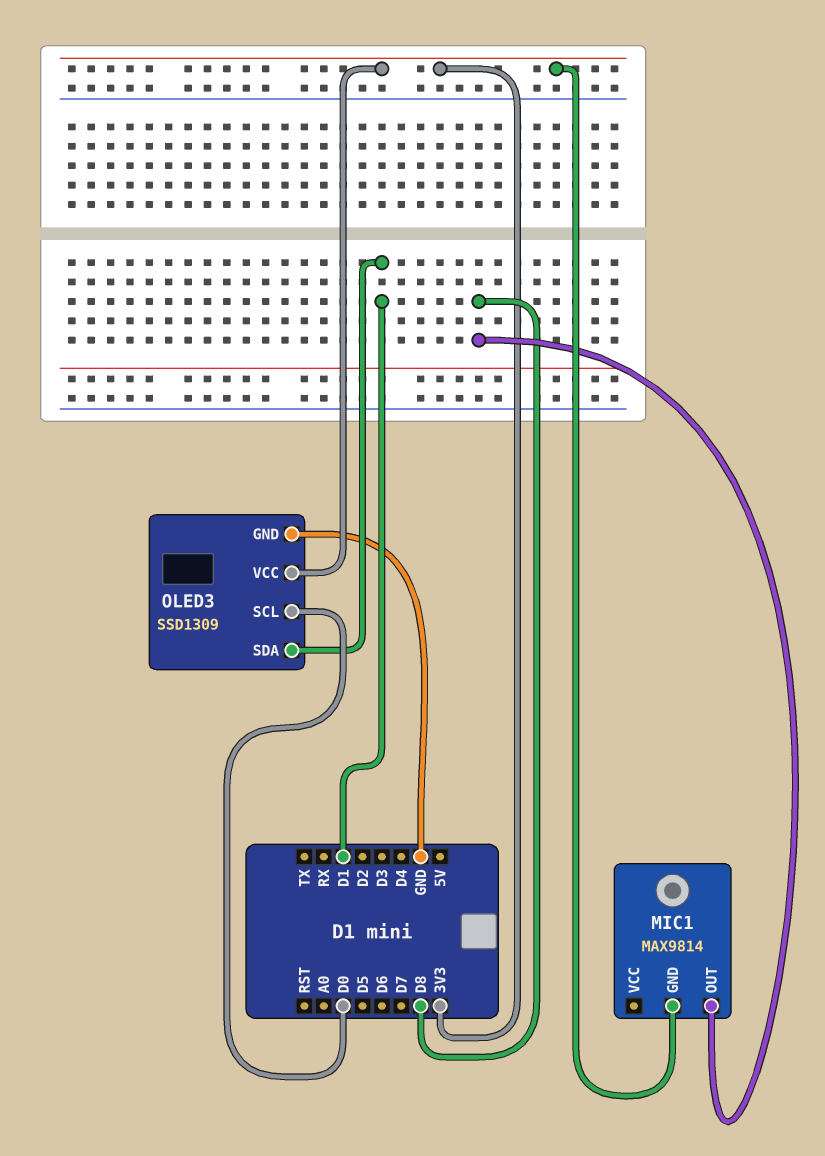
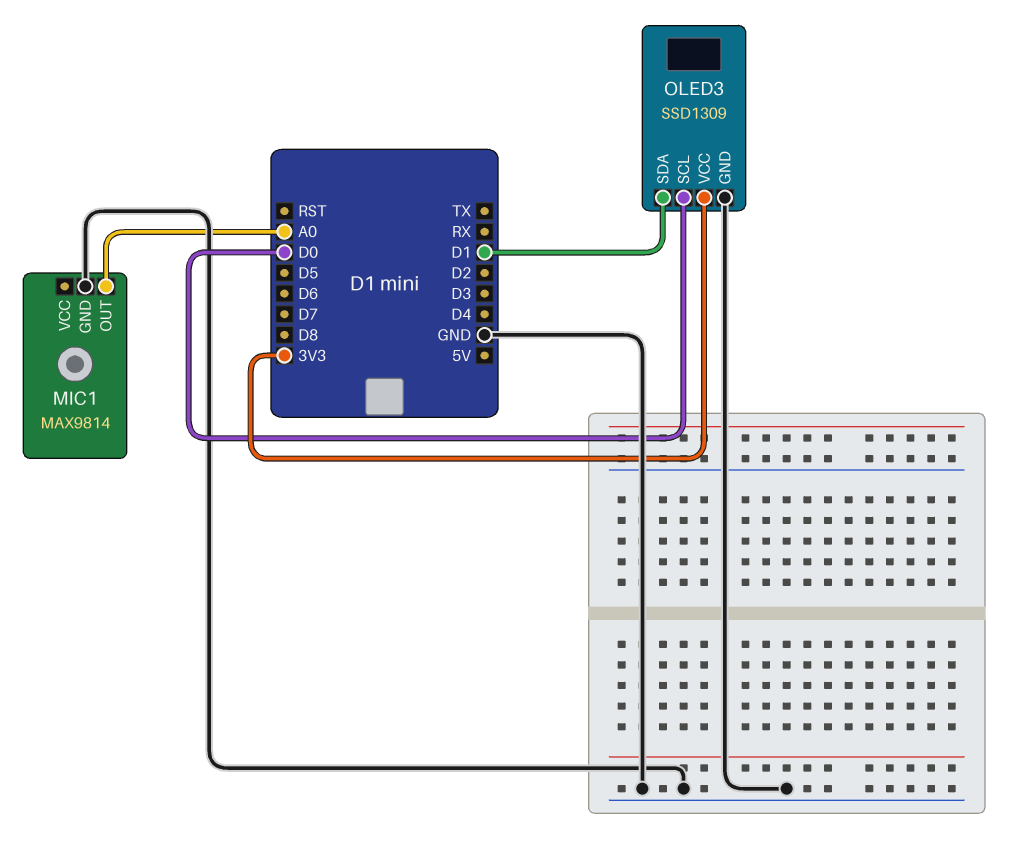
MIC1 pin GND: 3V3 -> GND
MIC1 pin OUT: D8 -> A0

